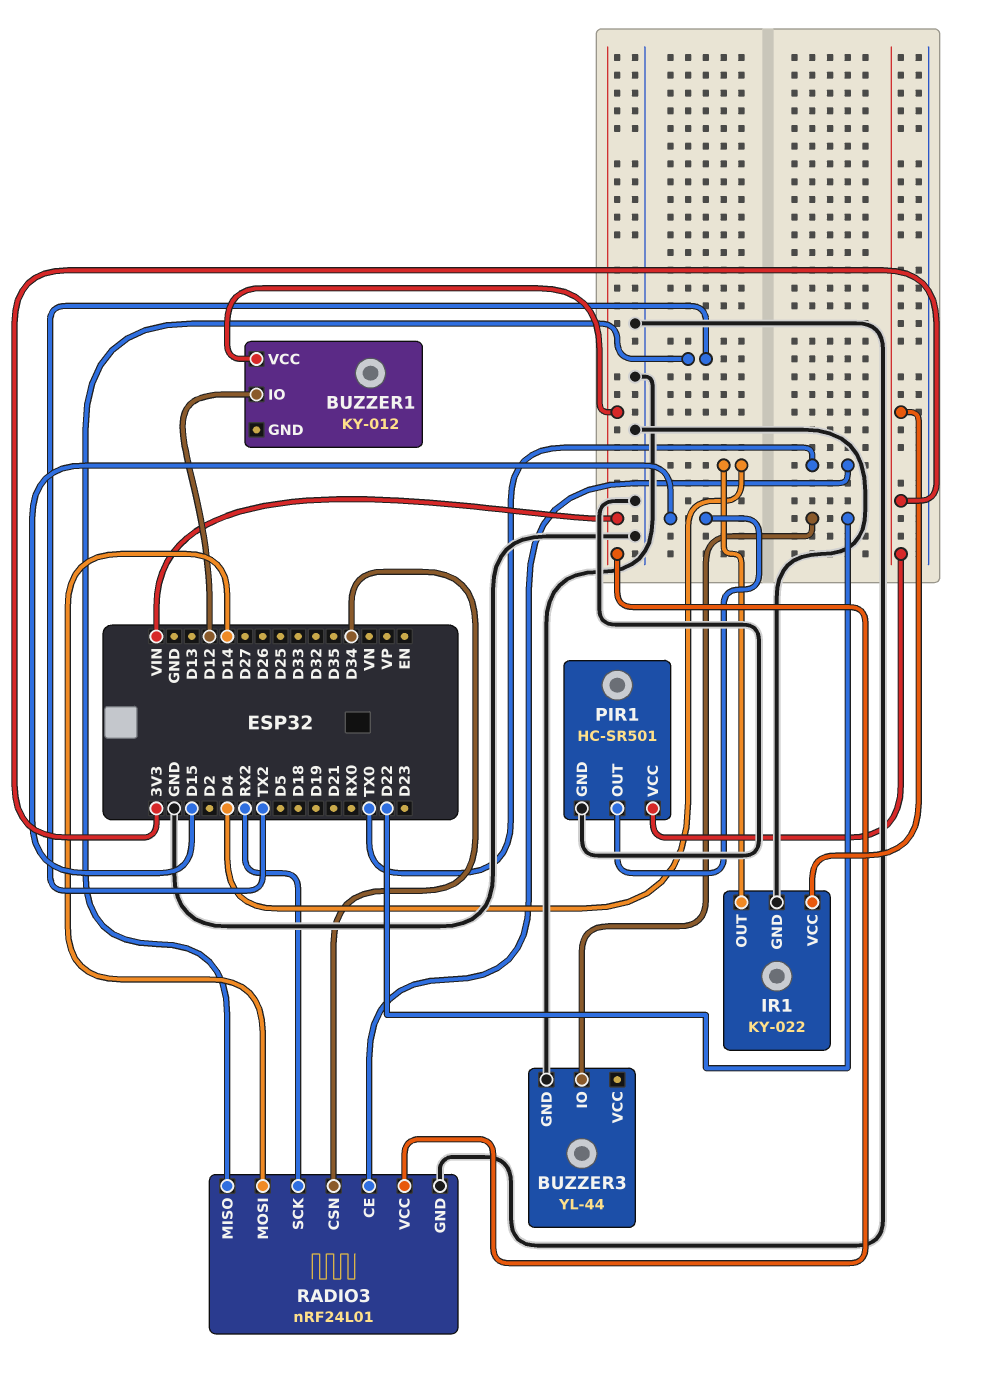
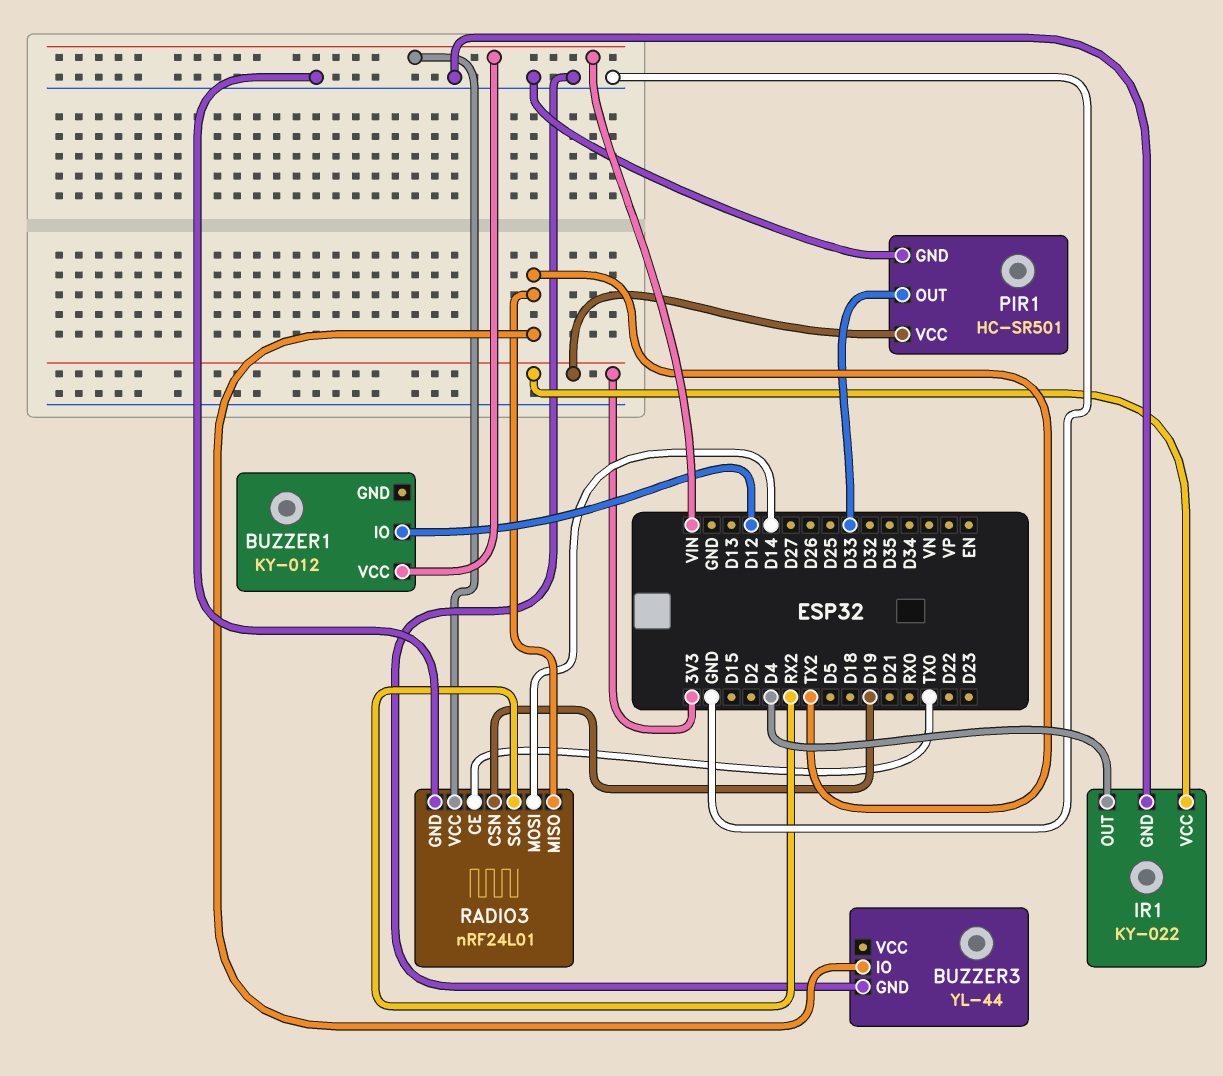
BUZZER3 pin IO: D22 -> TX2
PIR1 pin OUT: D15 -> D33
RADIO3 pin CSN: D34 -> D19

